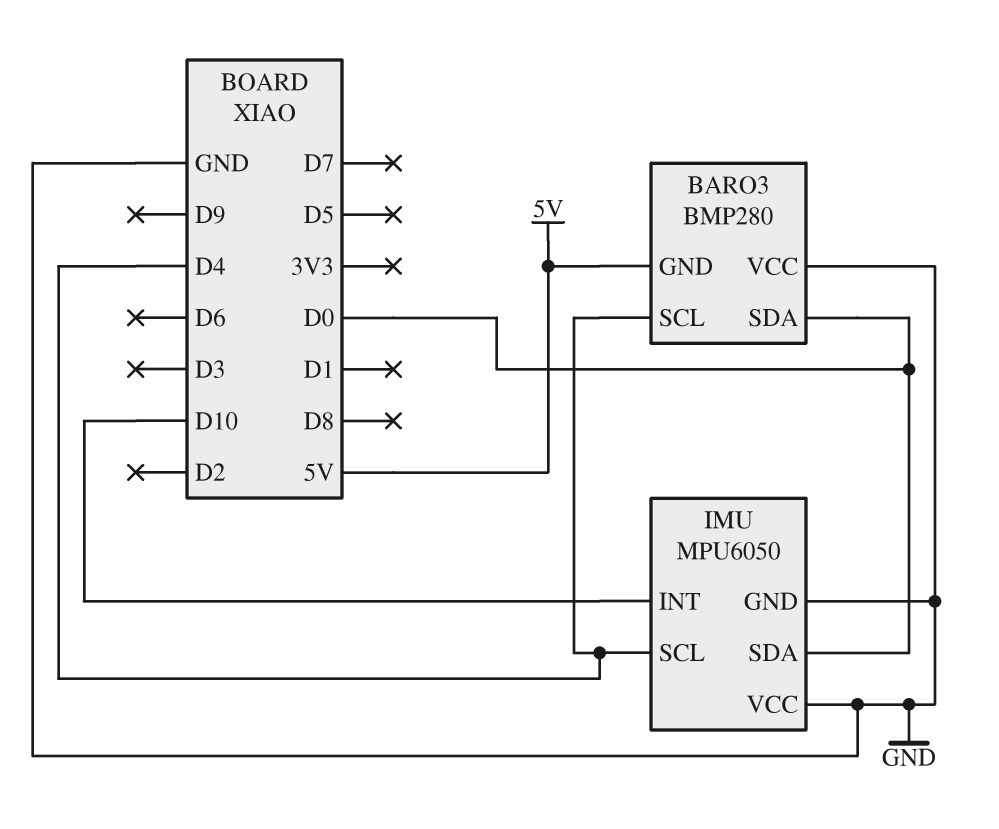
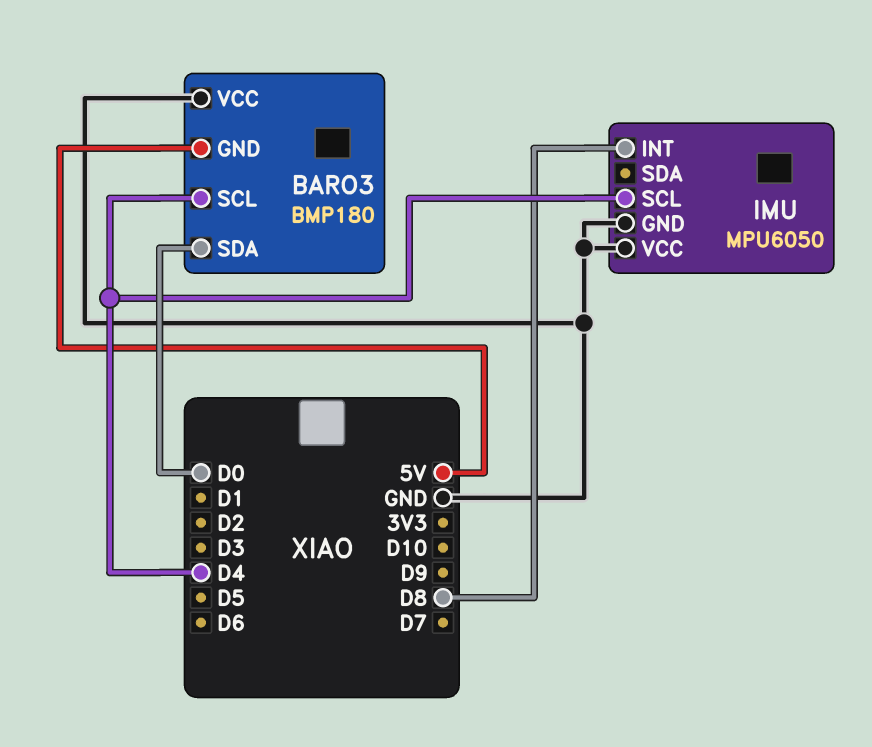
BARO3: BMP280 -> BMP180
IMU pin INT: D10 -> D8
IMU pin SDA: D0 -> none

